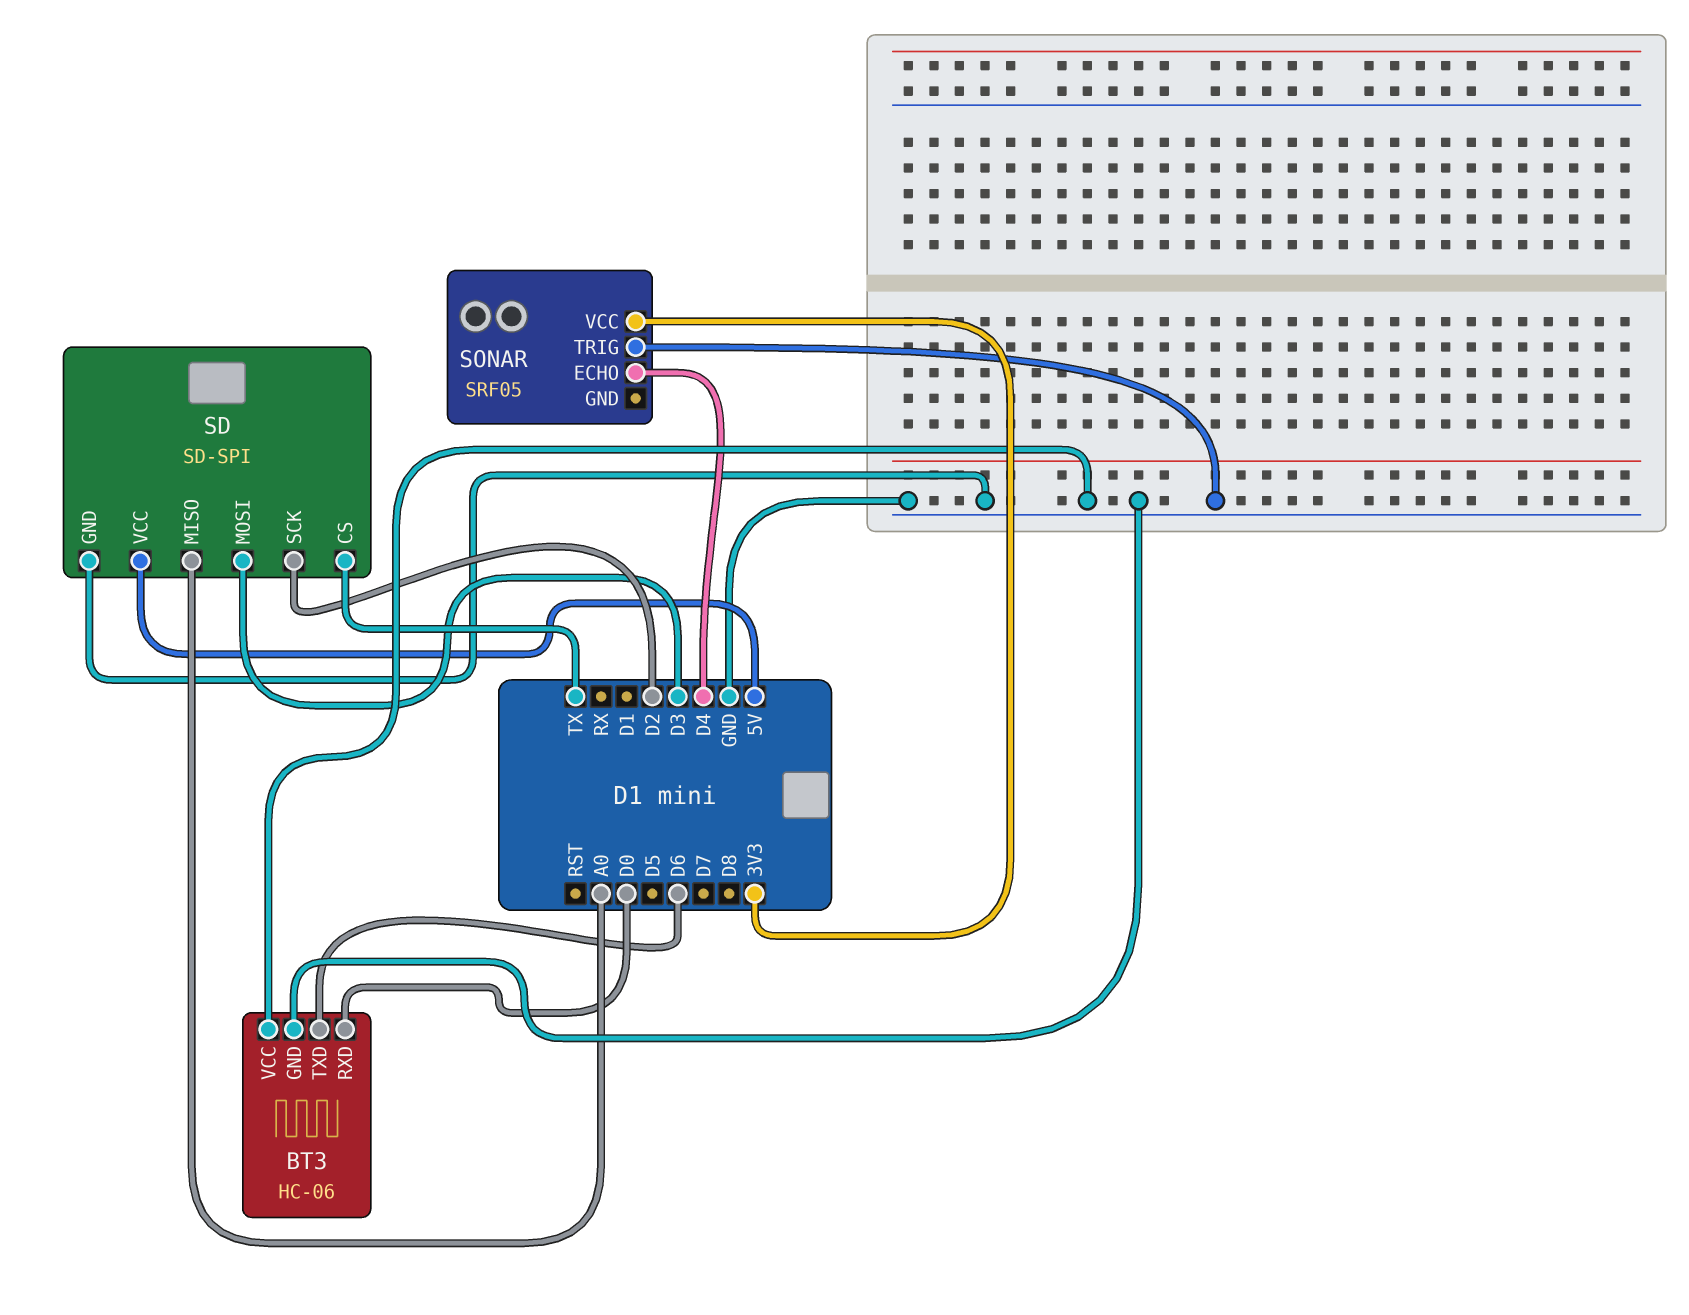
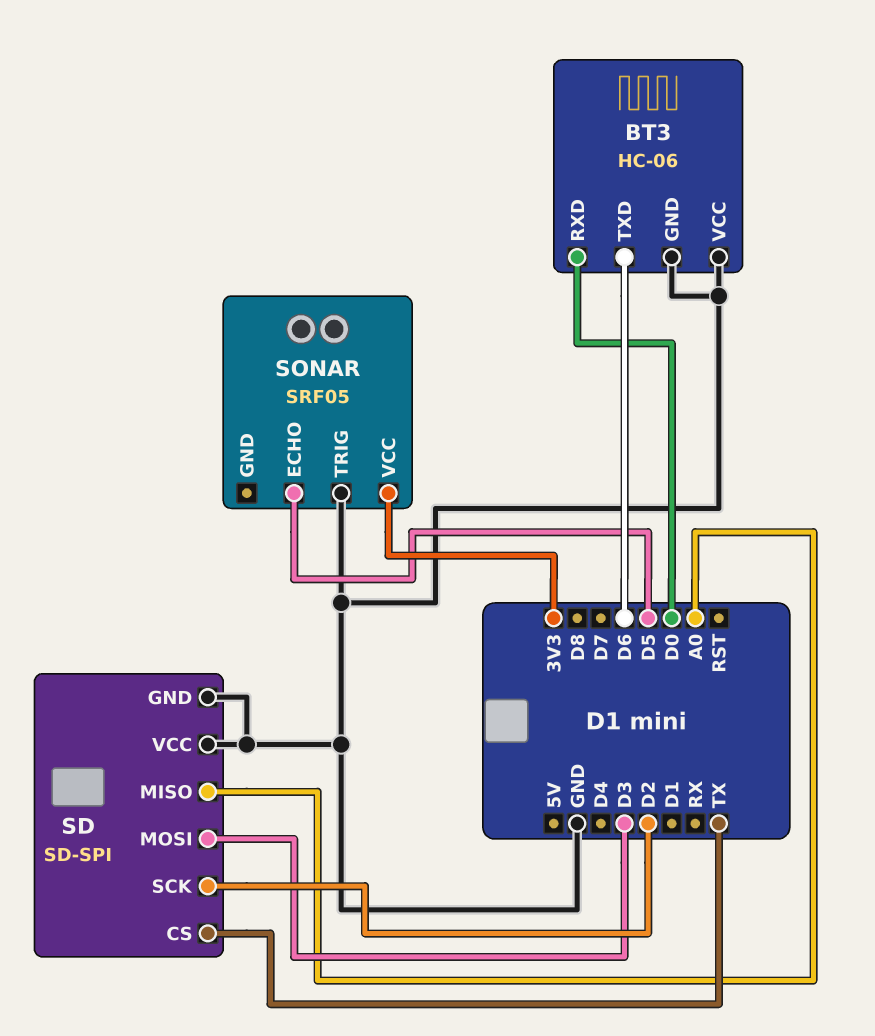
SD pin VCC: 5V -> GND
SONAR pin ECHO: D4 -> D5

